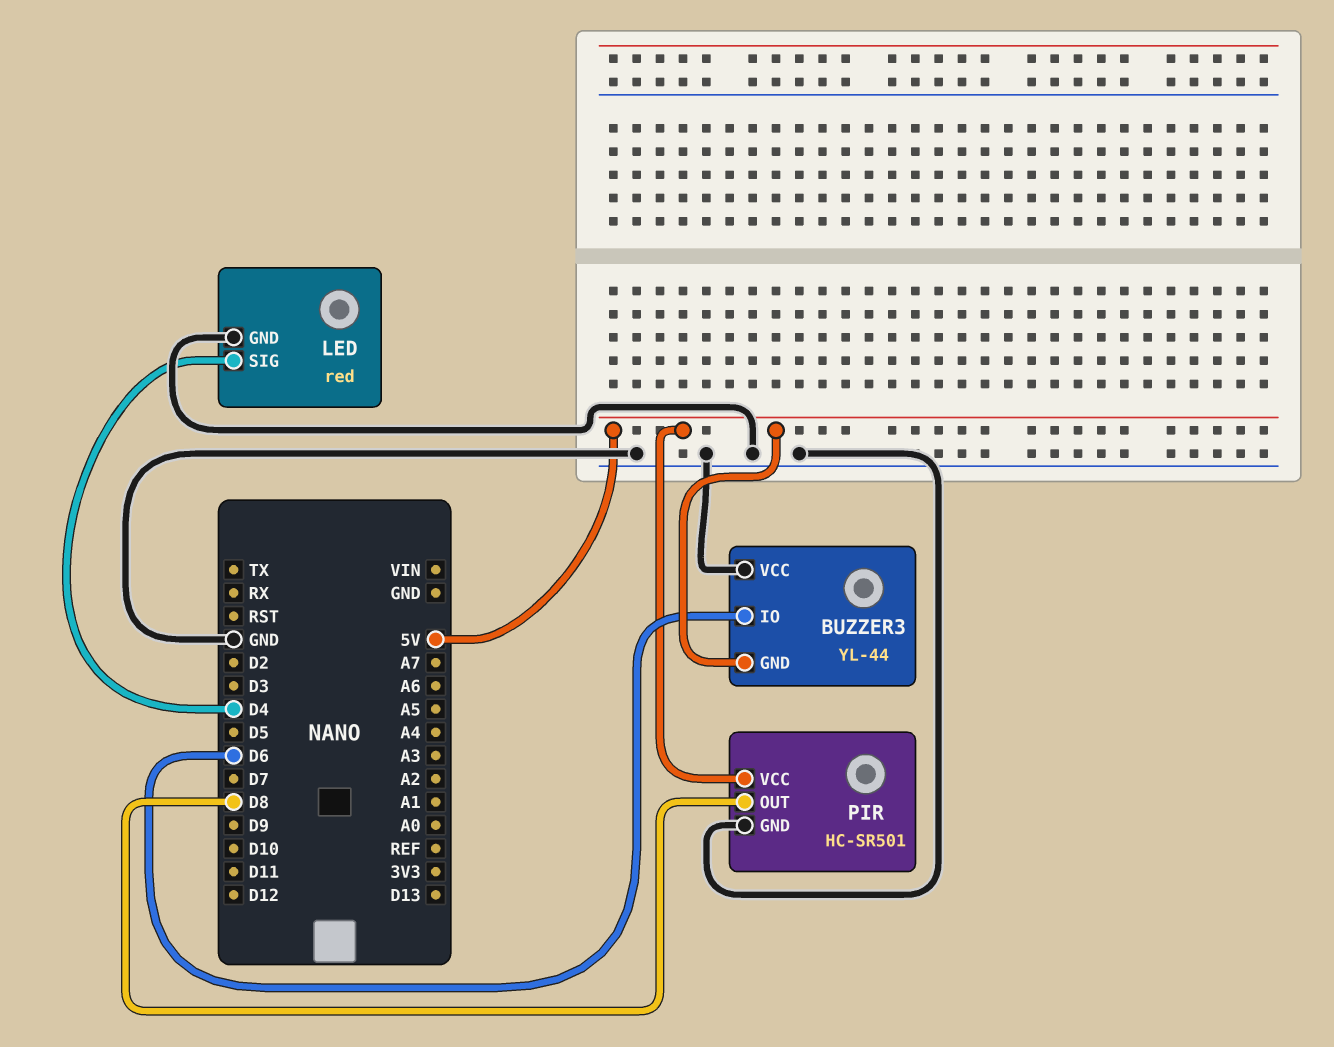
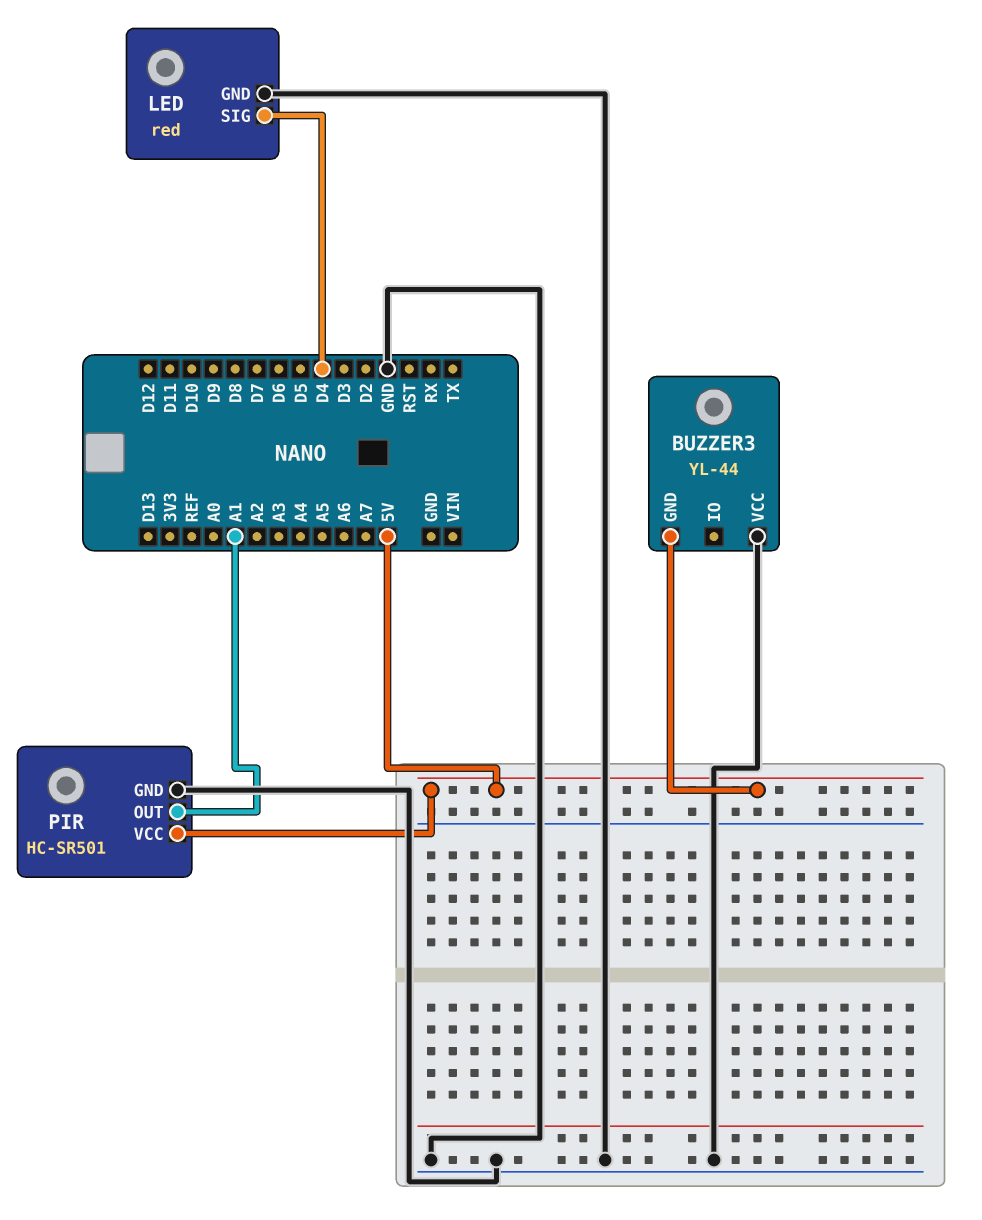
BUZZER3 pin IO: D6 -> none
PIR pin OUT: D8 -> A1

